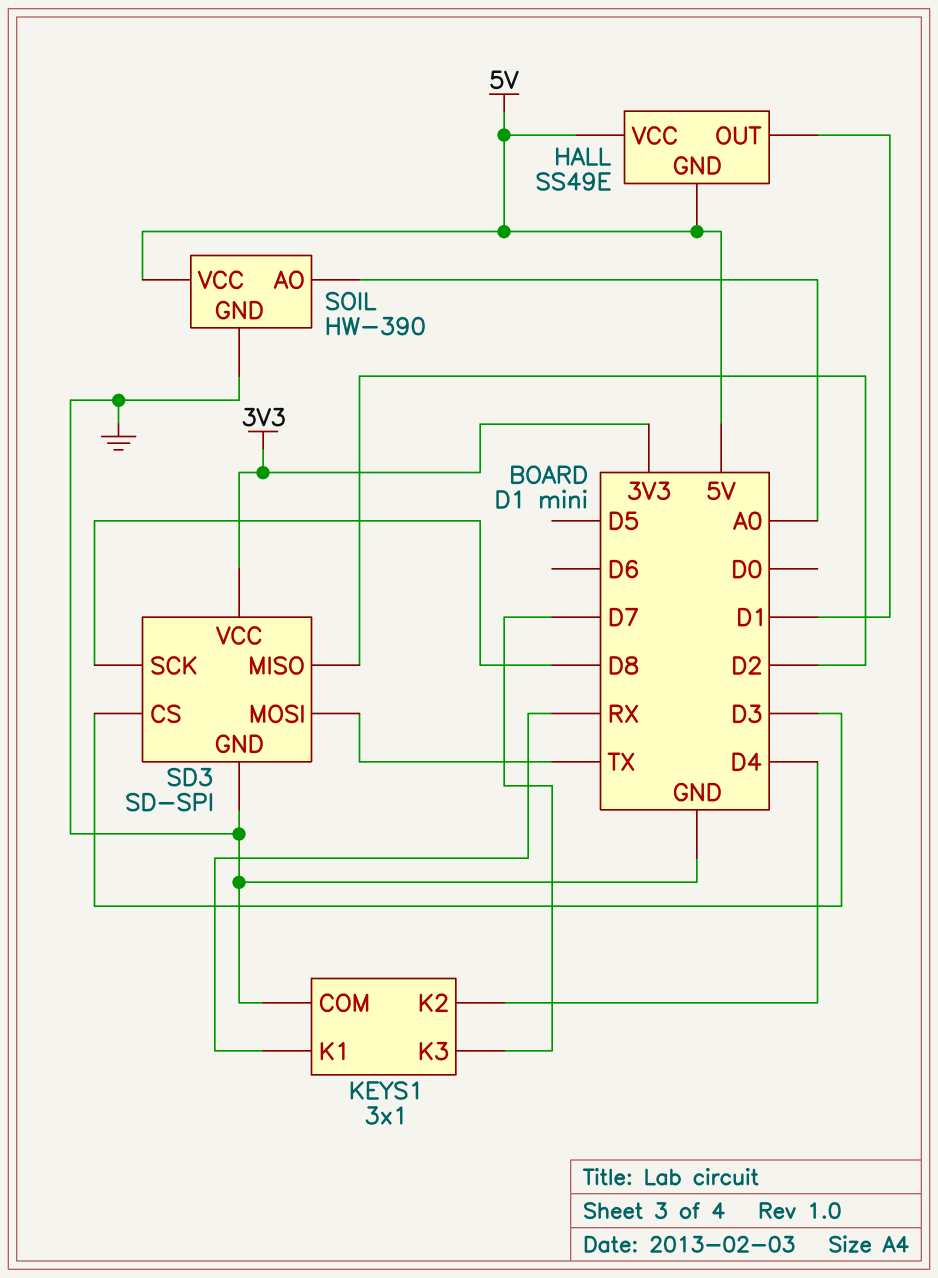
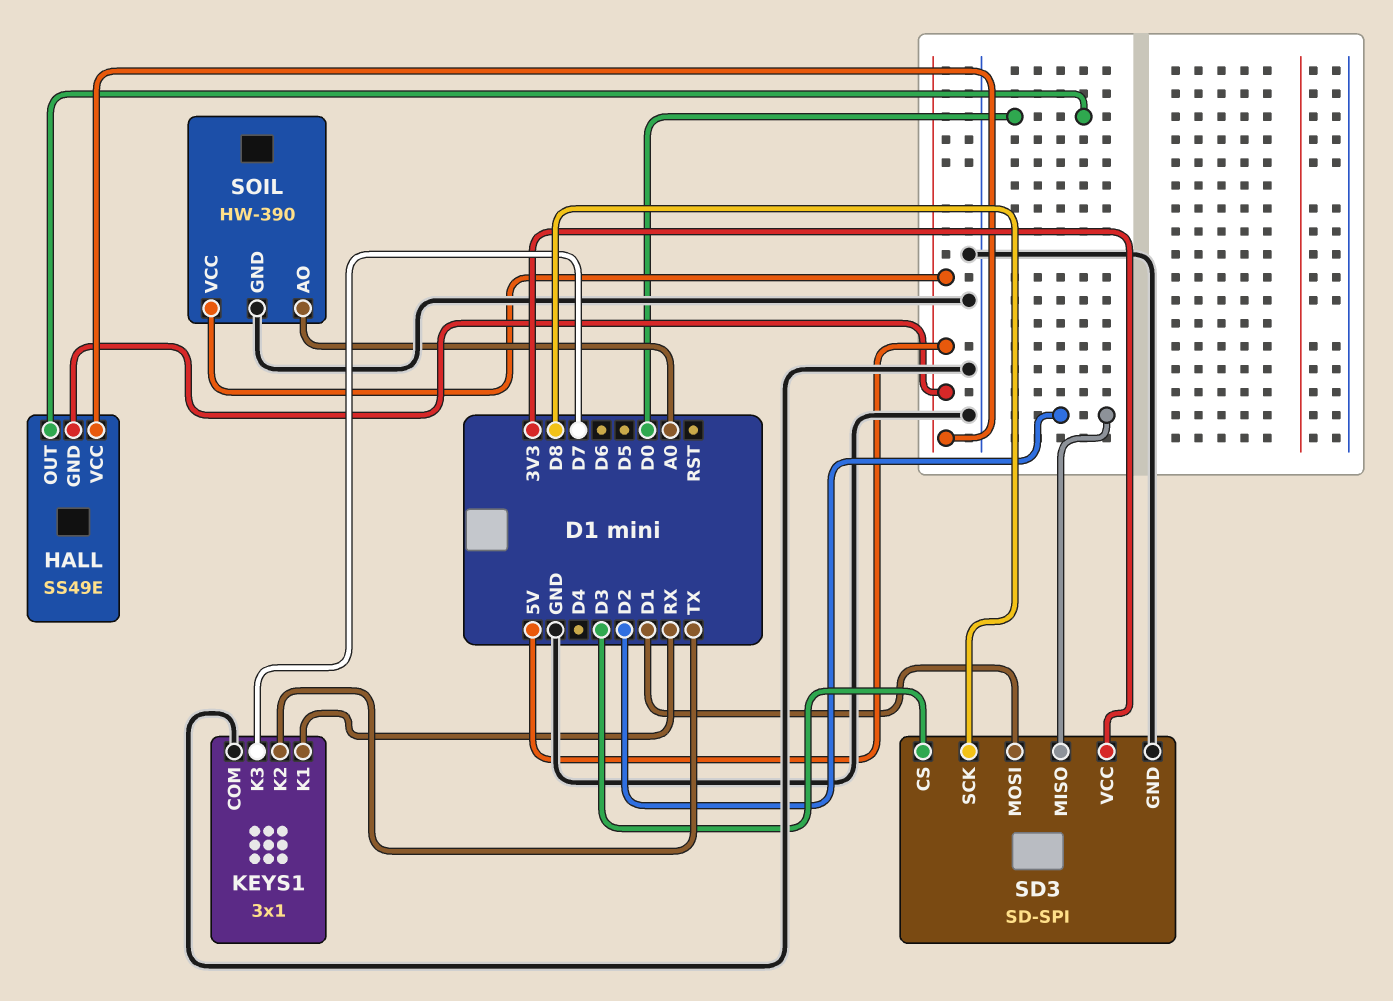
HALL pin OUT: D1 -> D0
KEYS1 pin K2: D4 -> TX
SD3 pin MOSI: TX -> D1

